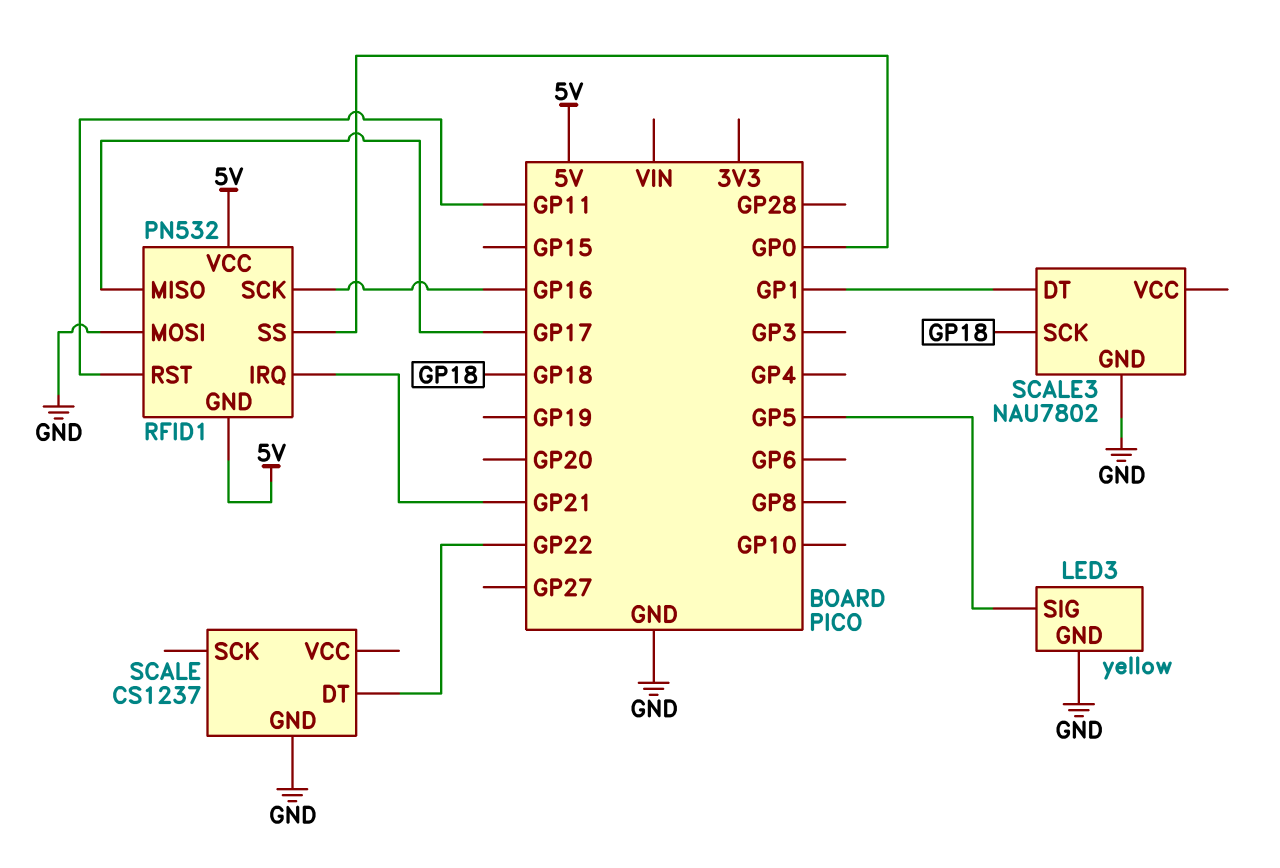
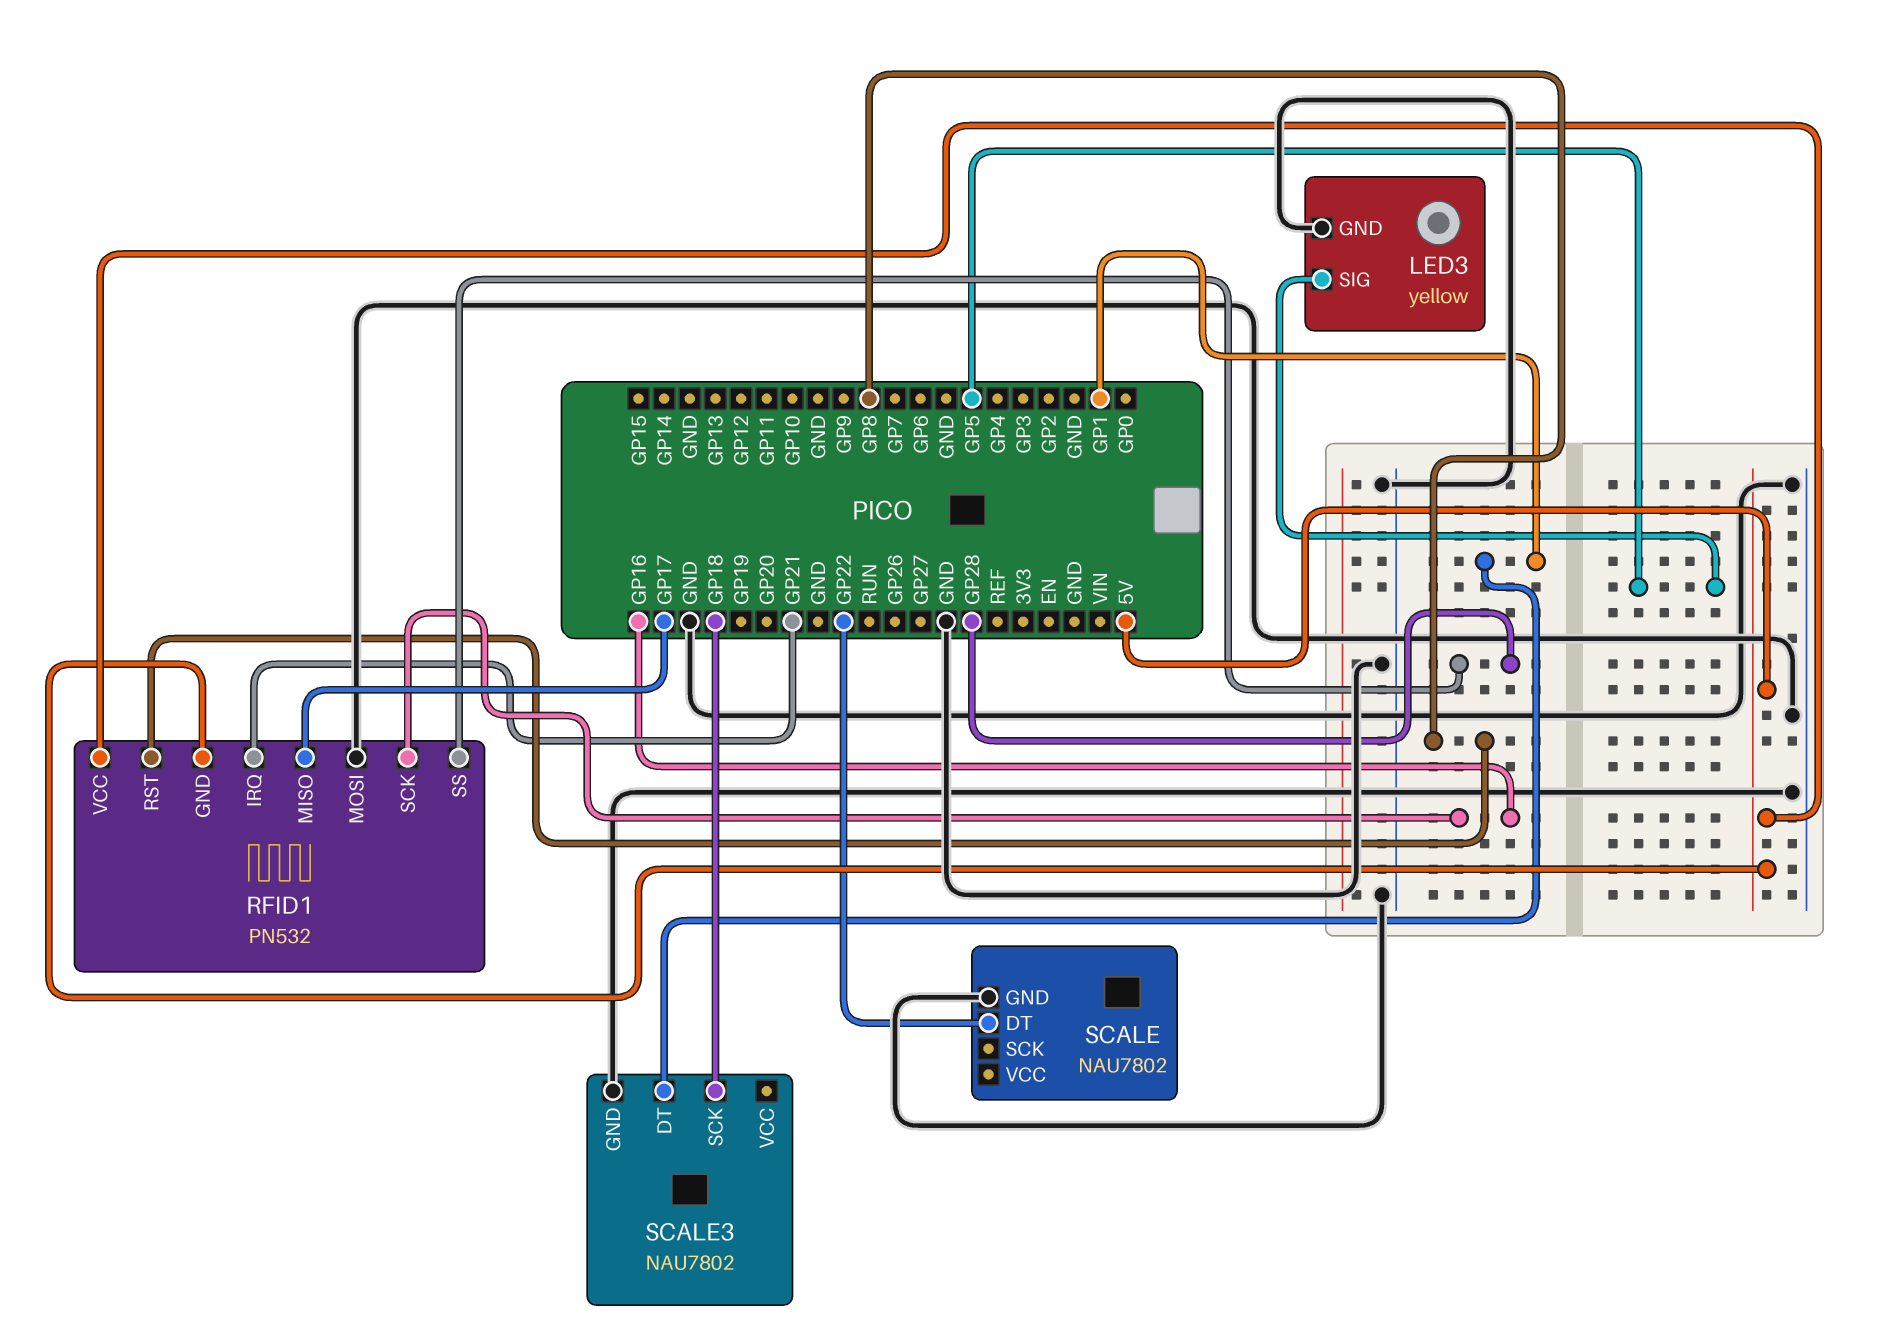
RFID1 pin RST: GP11 -> GP8
RFID1 pin SS: GP0 -> GP28
SCALE: CS1237 -> NAU7802

